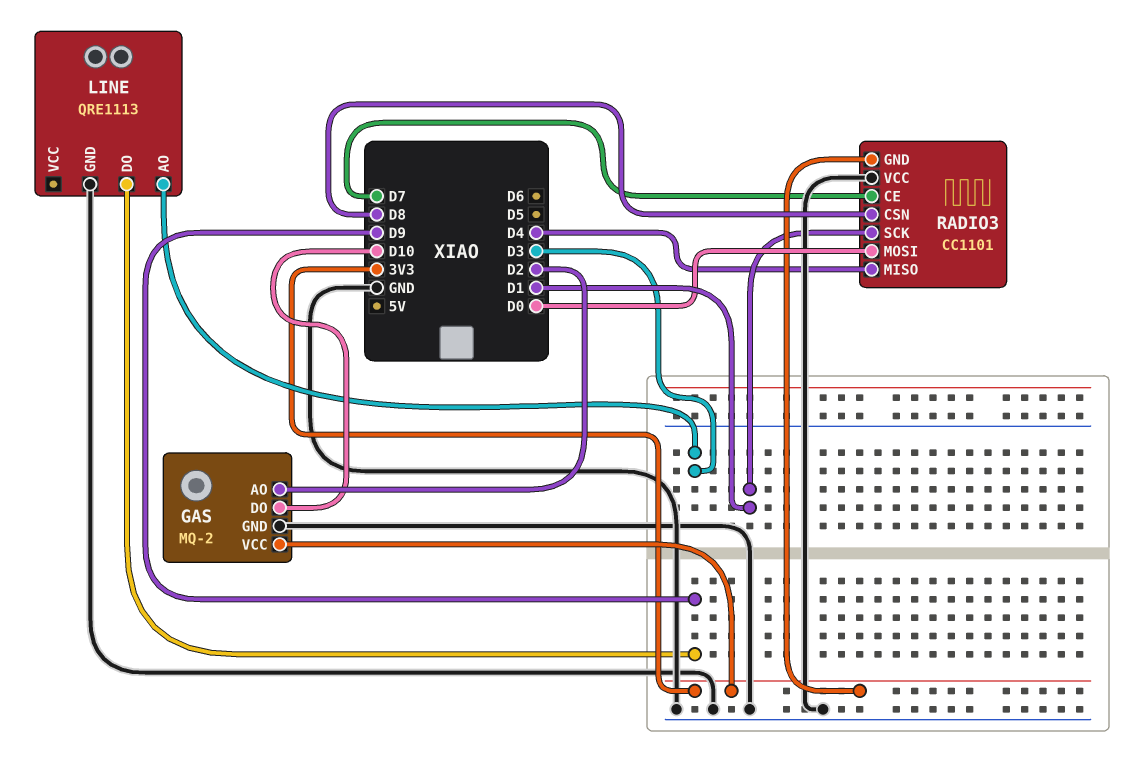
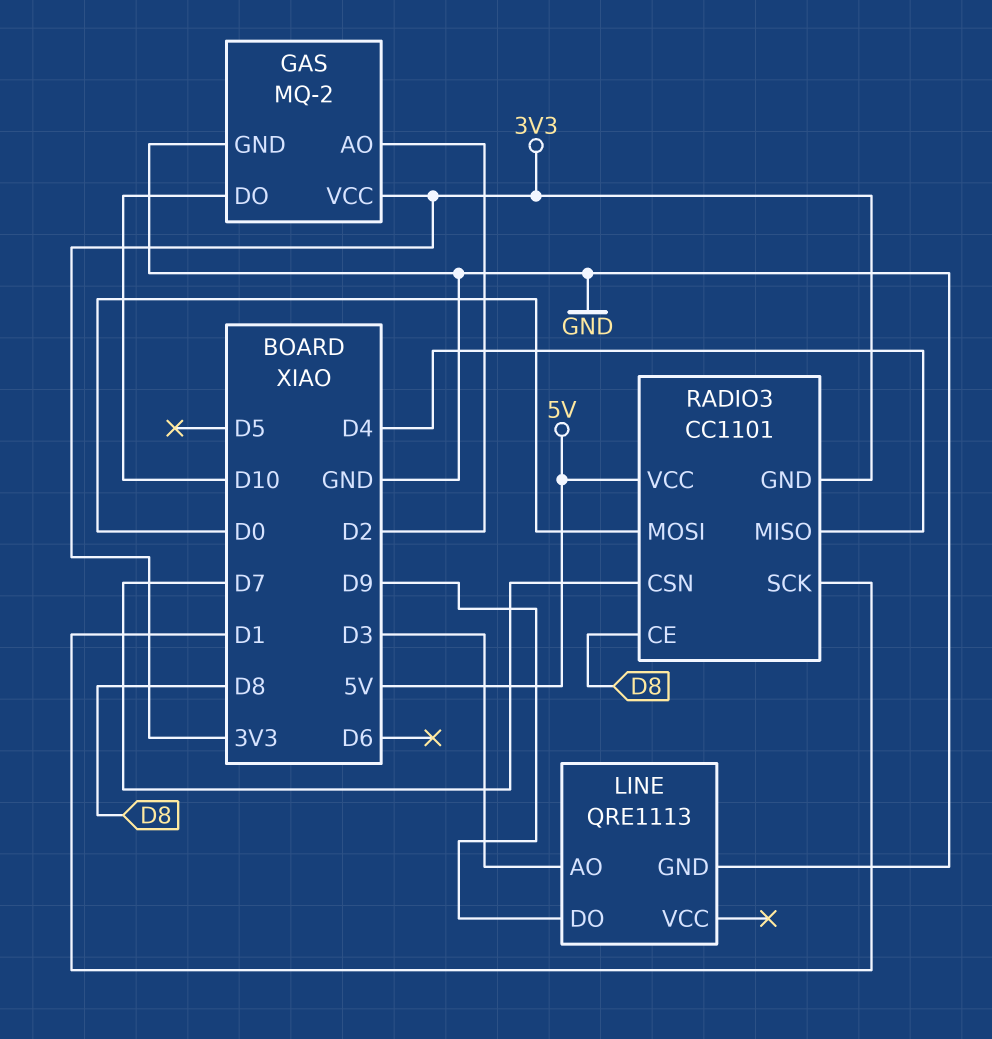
RADIO3 pin CE: D7 -> D8
RADIO3 pin CSN: D8 -> D7
RADIO3 pin VCC: GND -> 5V

